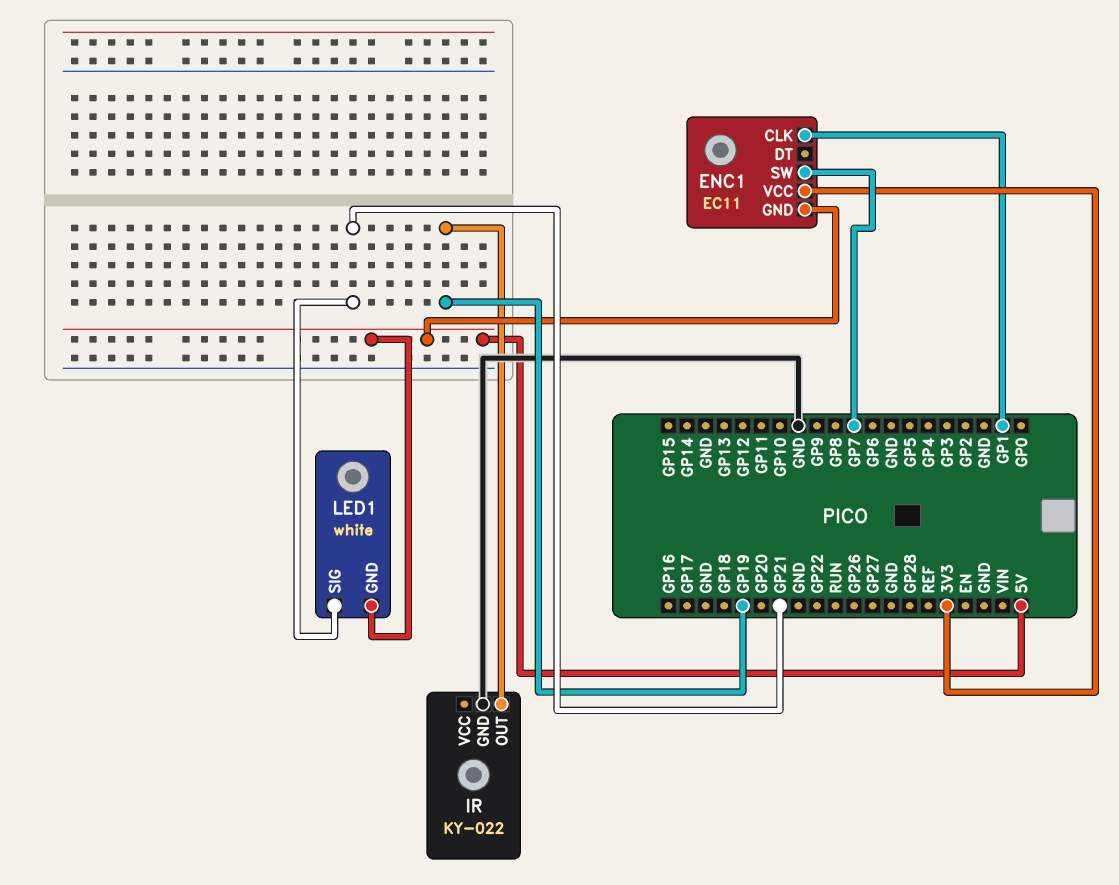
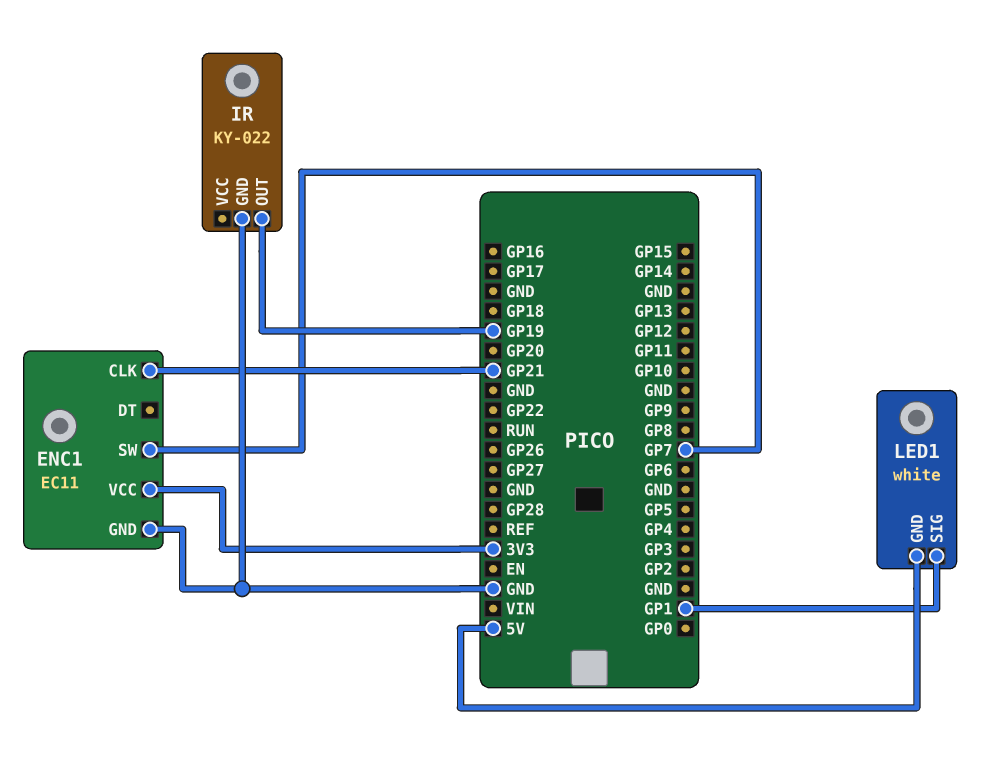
ENC1 pin CLK: GP1 -> GP21
ENC1 pin GND: 5V -> GND
LED1 pin SIG: GP21 -> GP1

